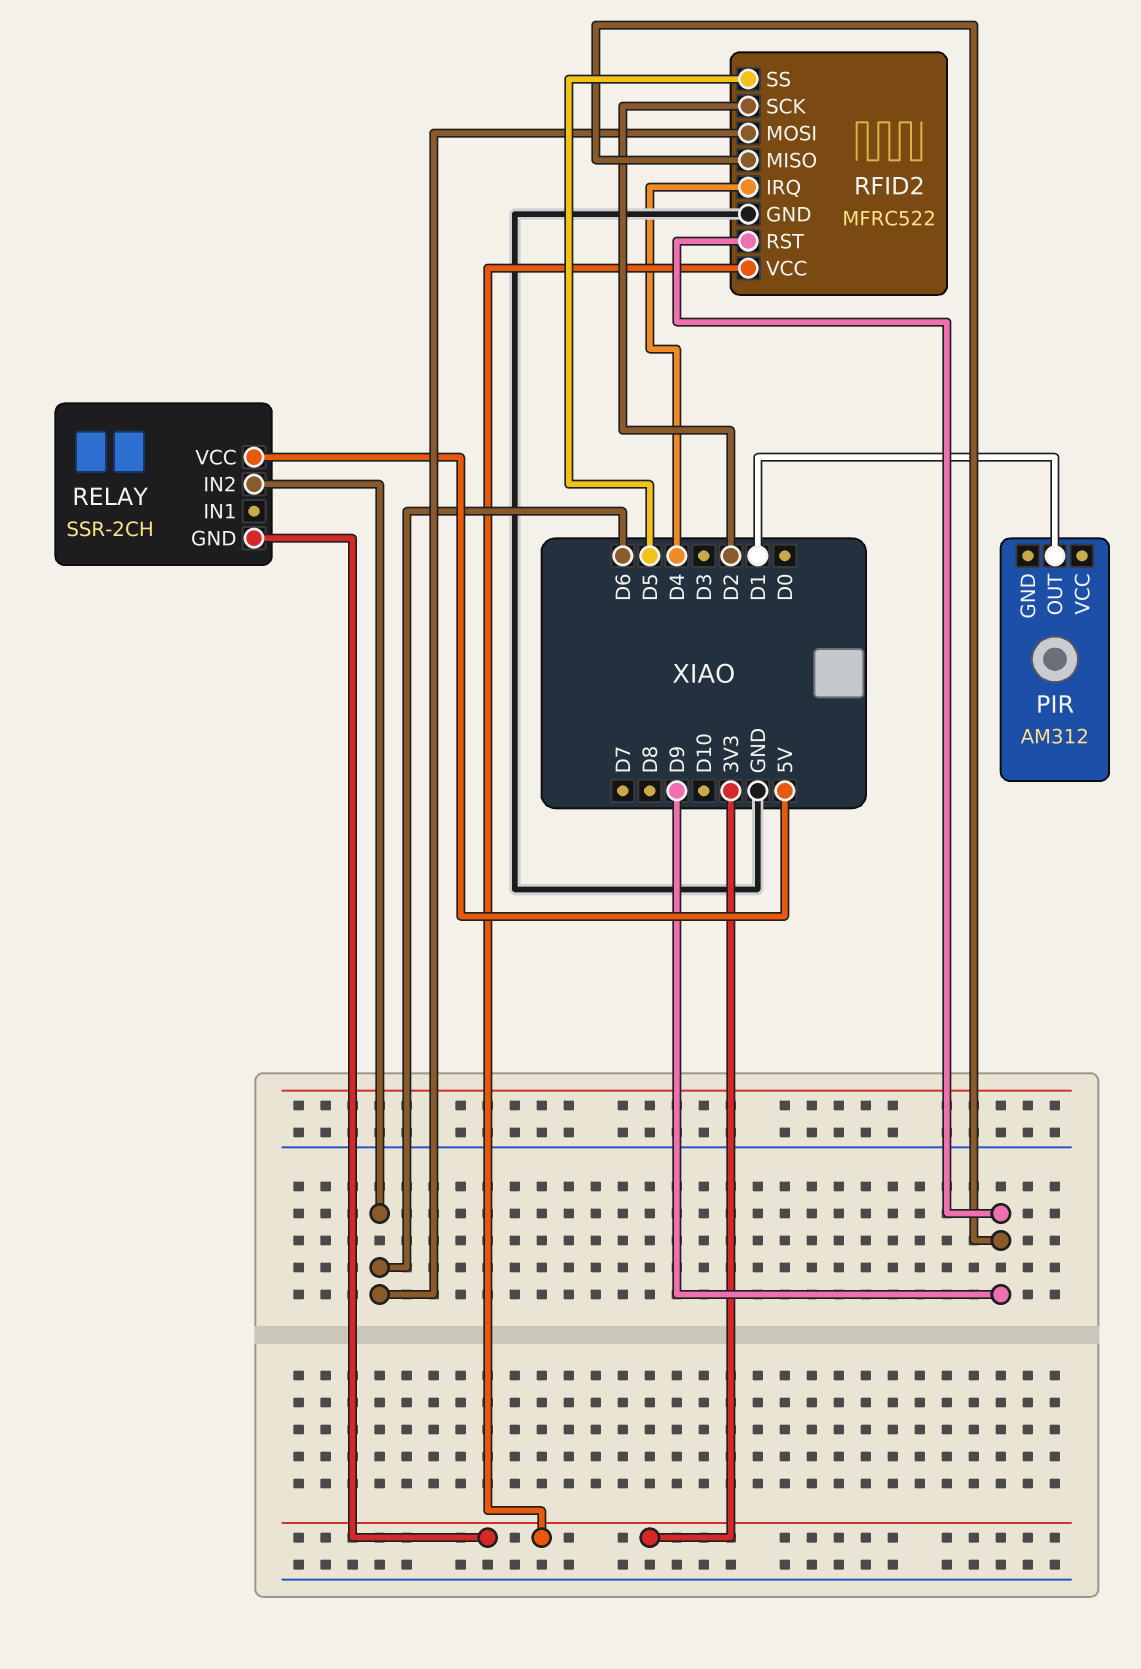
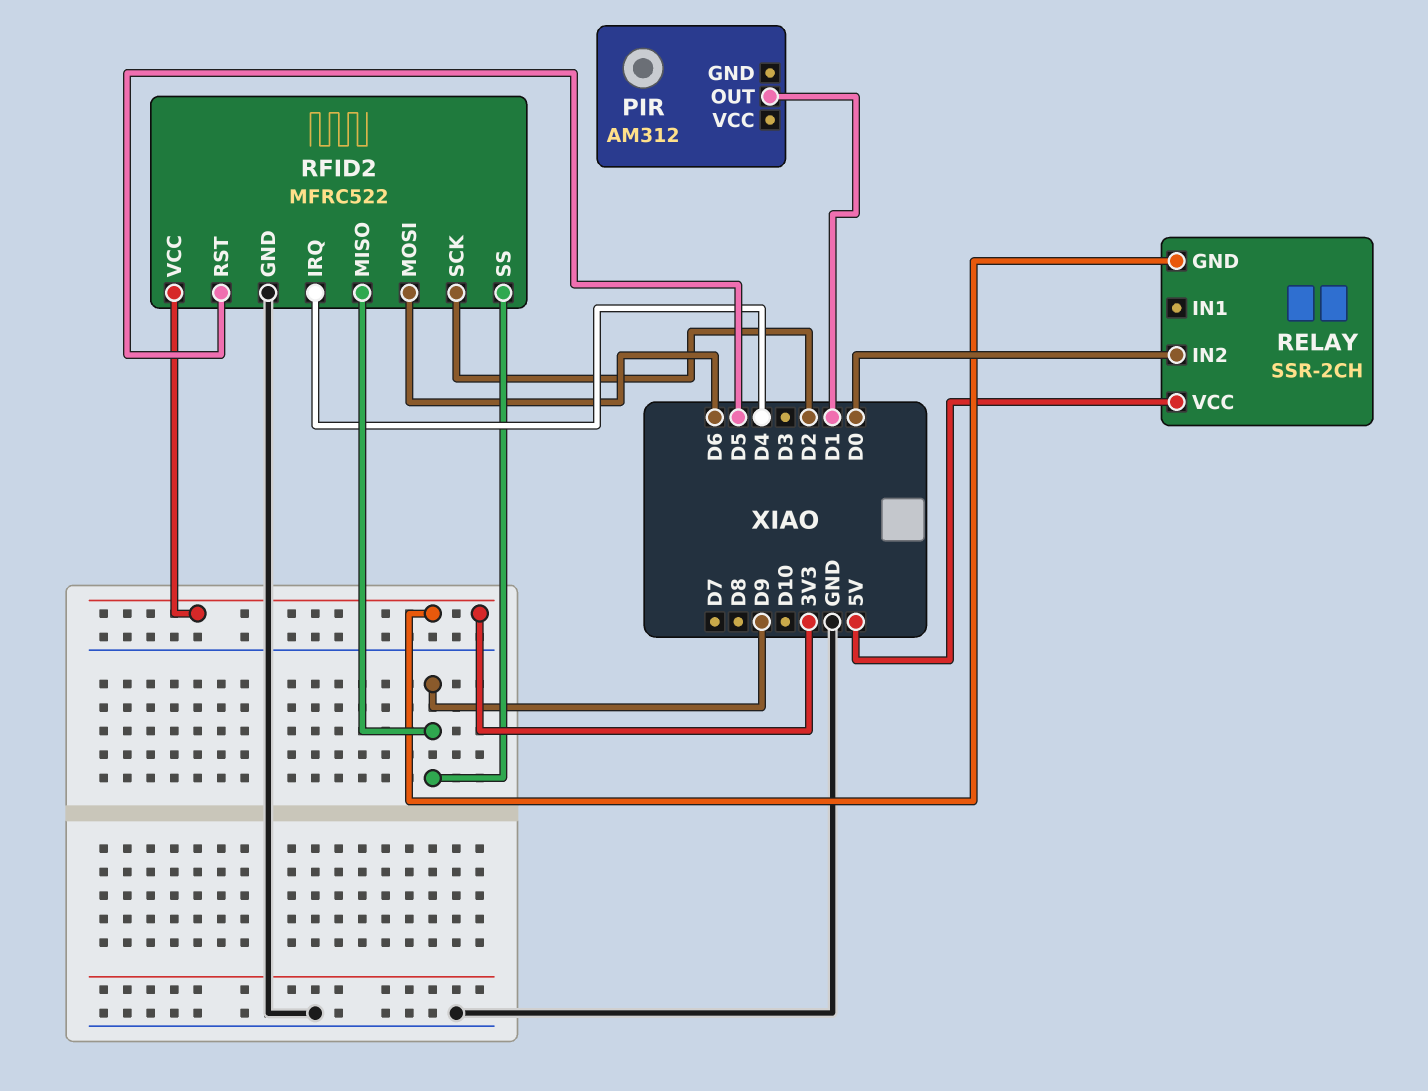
RELAY pin IN2: D6 -> D0
RFID2 pin RST: D9 -> D5
RFID2 pin SS: D5 -> D9

